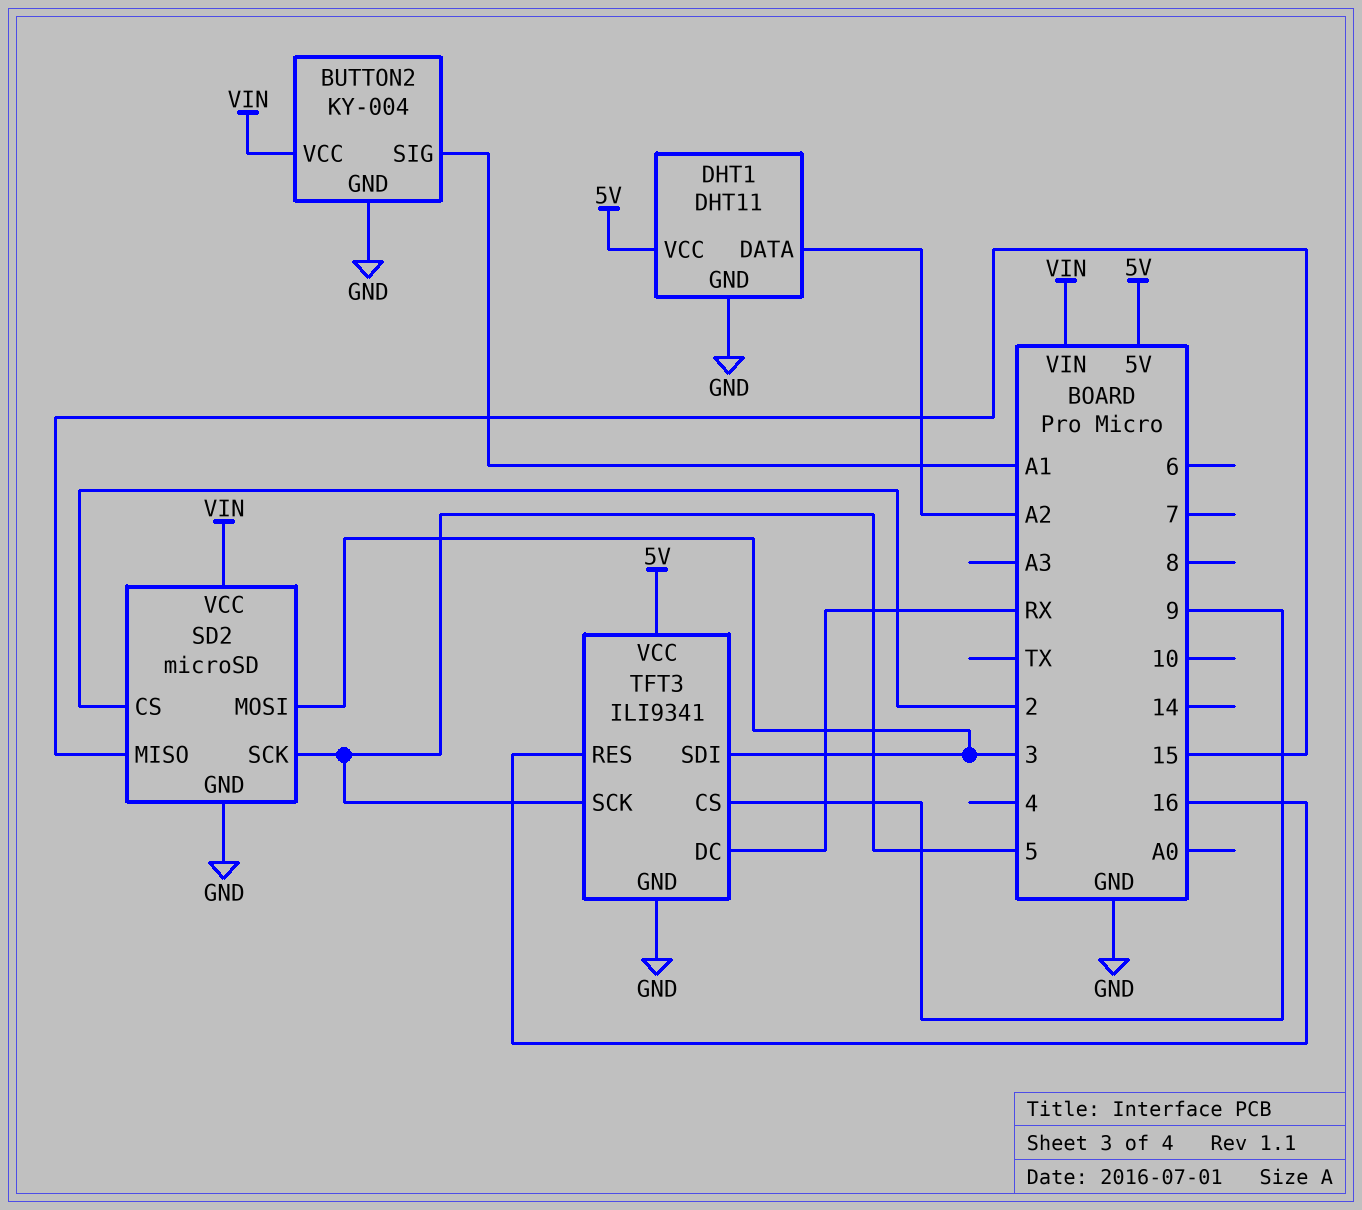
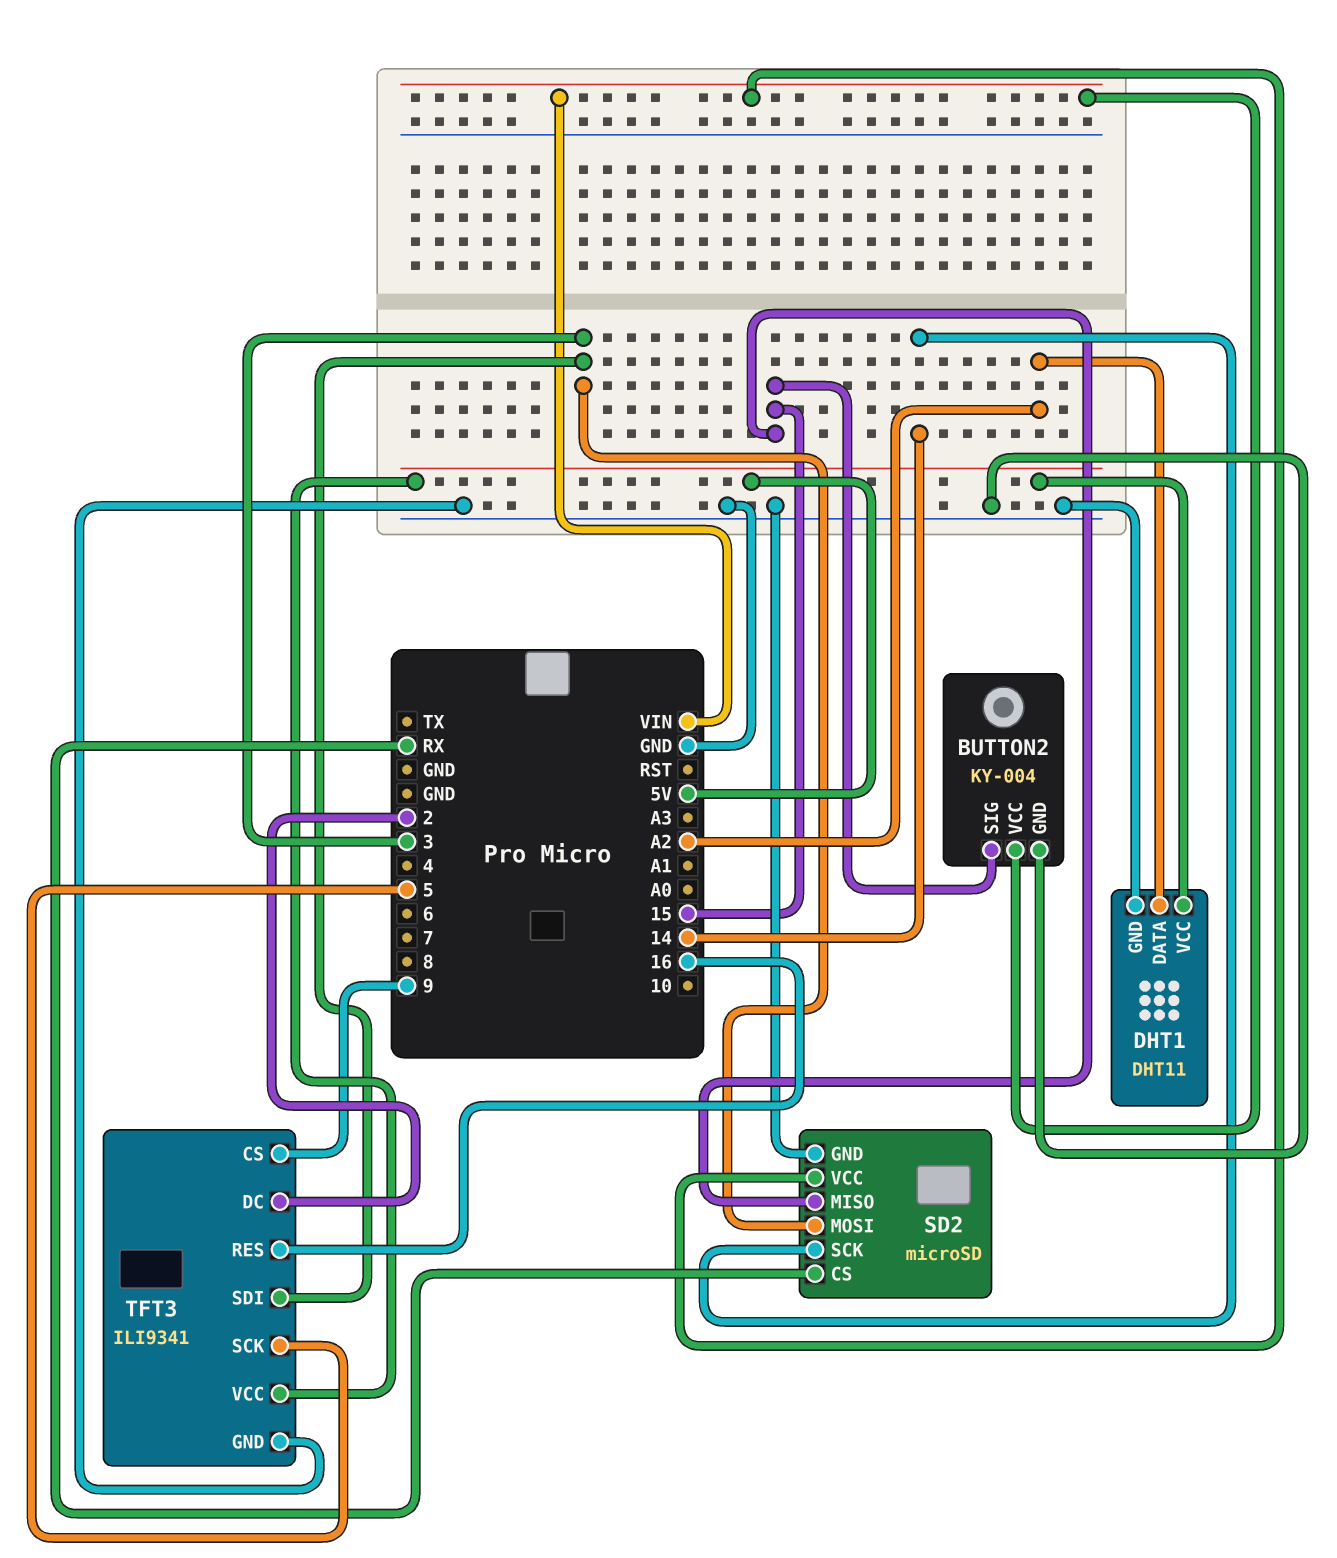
BUTTON2 pin SIG: A1 -> 15
SD2 pin CS: 2 -> RX
SD2 pin SCK: 5 -> 14
TFT3 pin DC: RX -> 2

